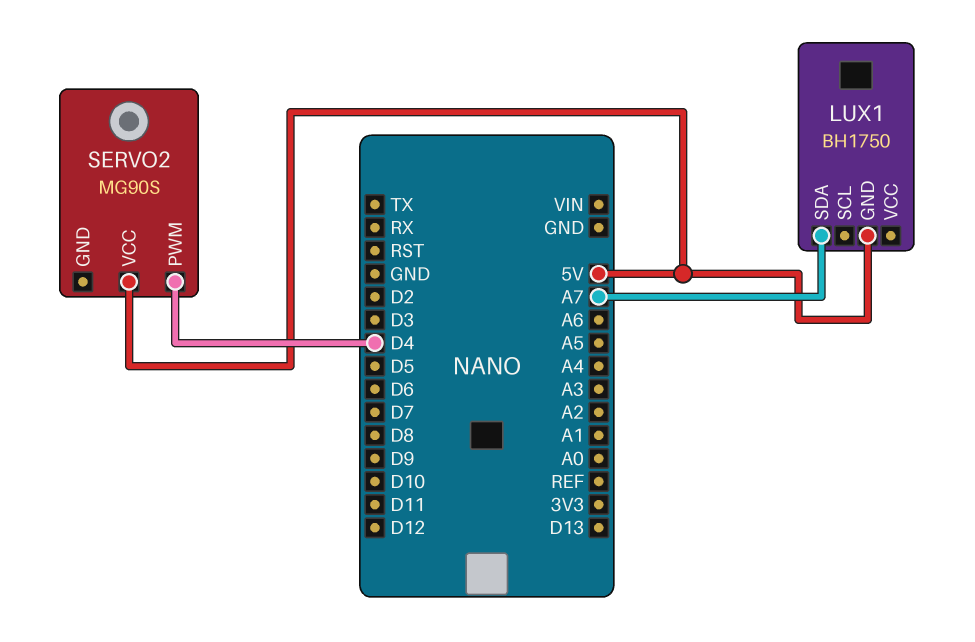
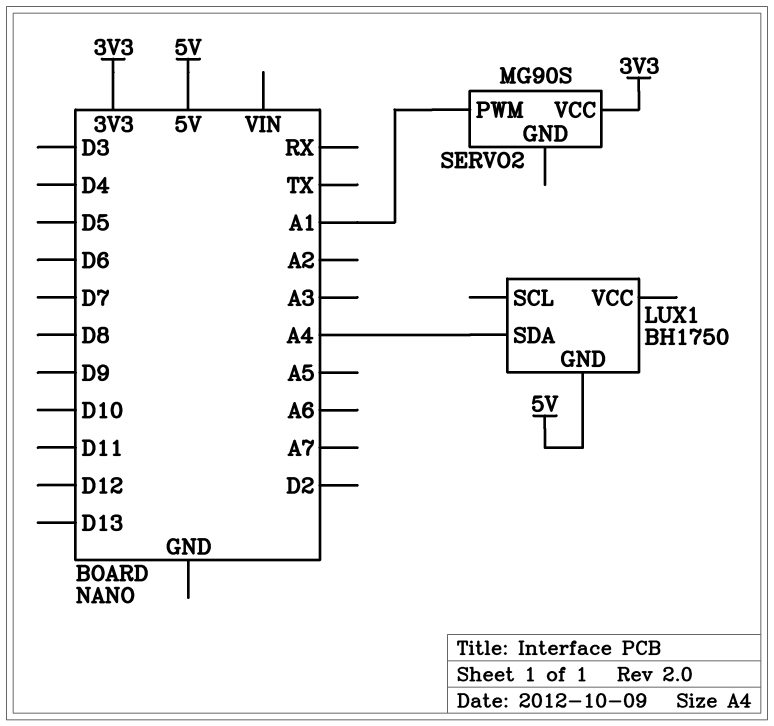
LUX1 pin SDA: A7 -> A4
SERVO2 pin PWM: D4 -> A1
SERVO2 pin VCC: 5V -> 3V3

